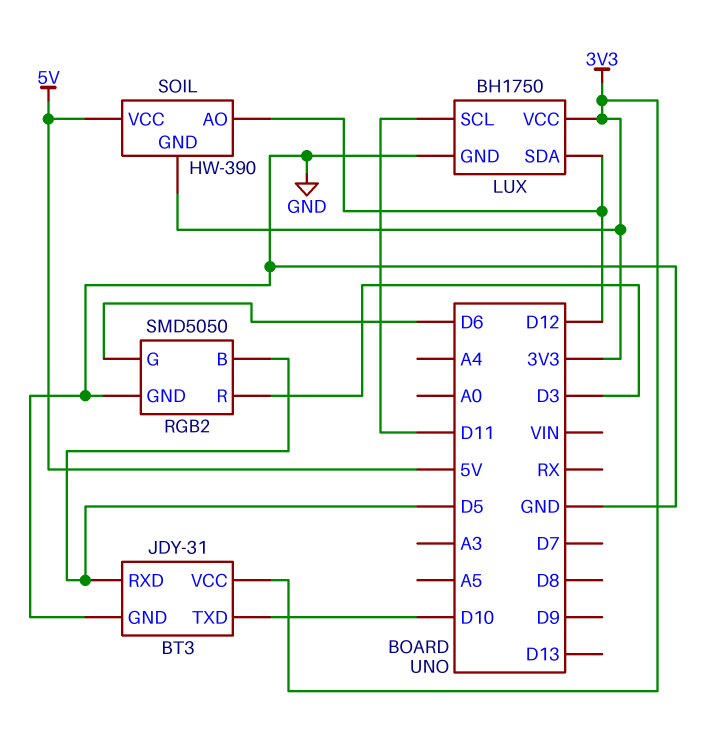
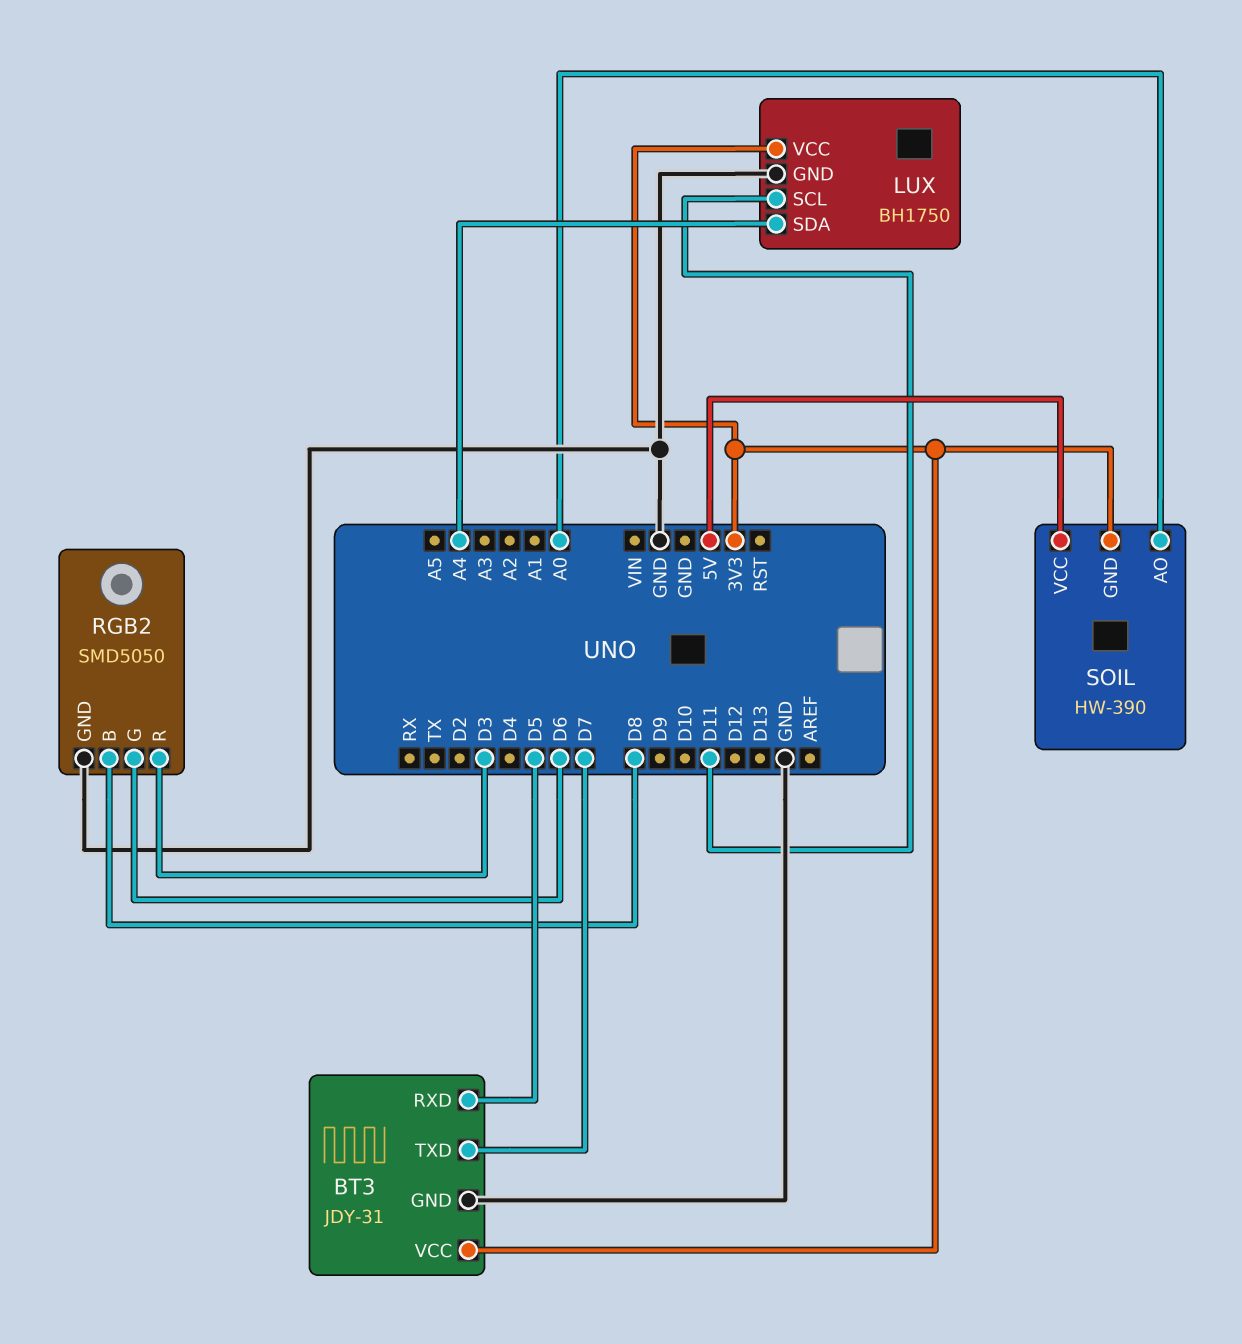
BT3 pin TXD: D10 -> D7
LUX pin SDA: D12 -> A4
RGB2 pin B: D5 -> D8
SOIL pin AO: D12 -> A0

